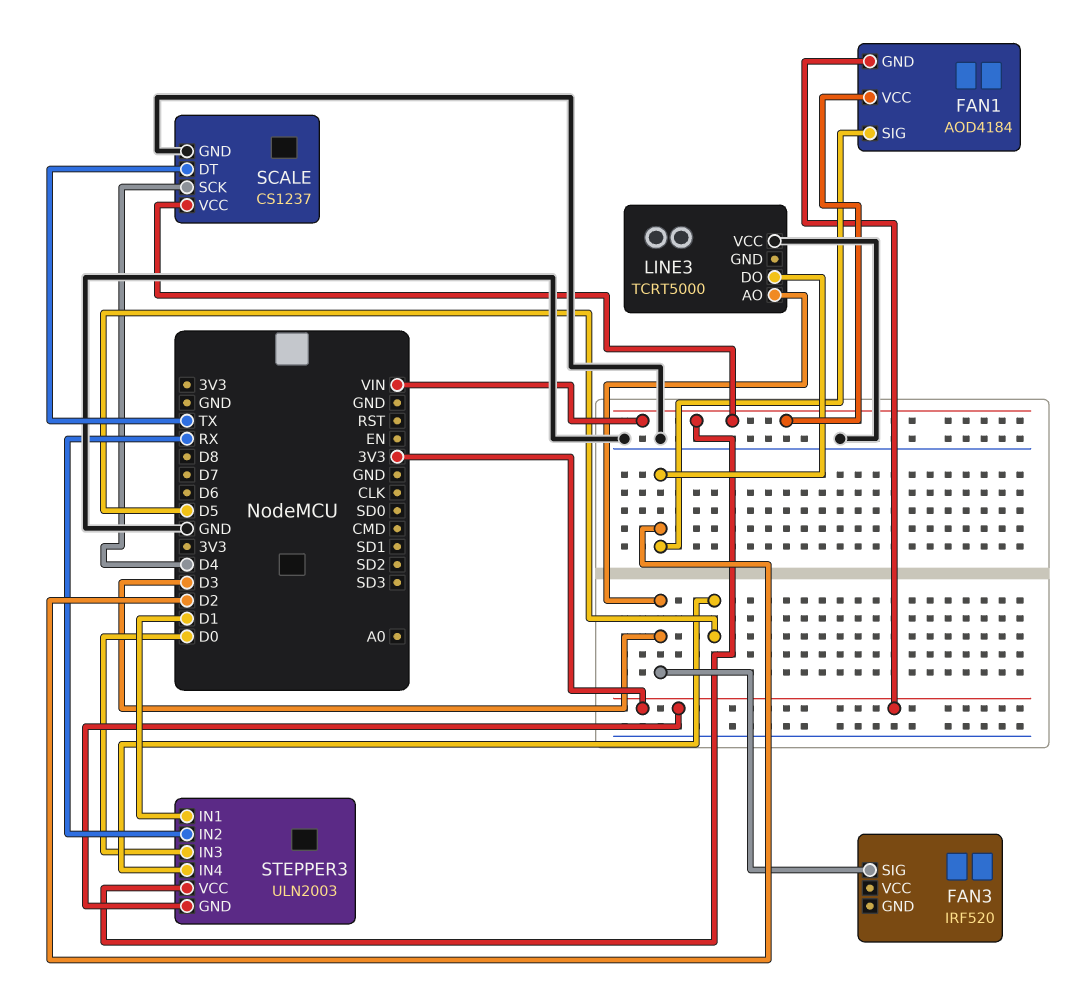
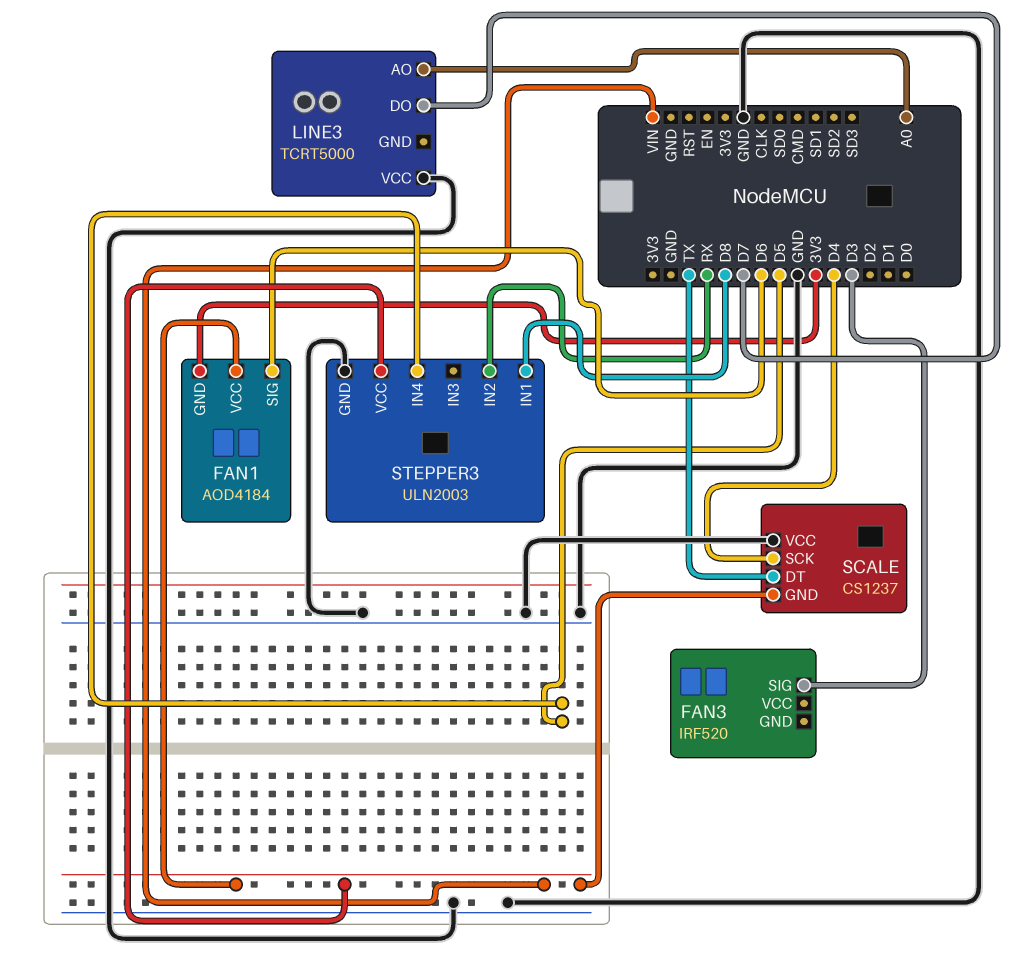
FAN1 pin SIG: D2 -> D6
LINE3 pin AO: D3 -> A0
LINE3 pin DO: D2 -> D7
SCALE pin GND: GND -> VIN
SCALE pin VCC: VIN -> GND
STEPPER3 pin GND: 3V3 -> GND
STEPPER3 pin IN1: D1 -> D8
STEPPER3 pin IN3: D0 -> none

